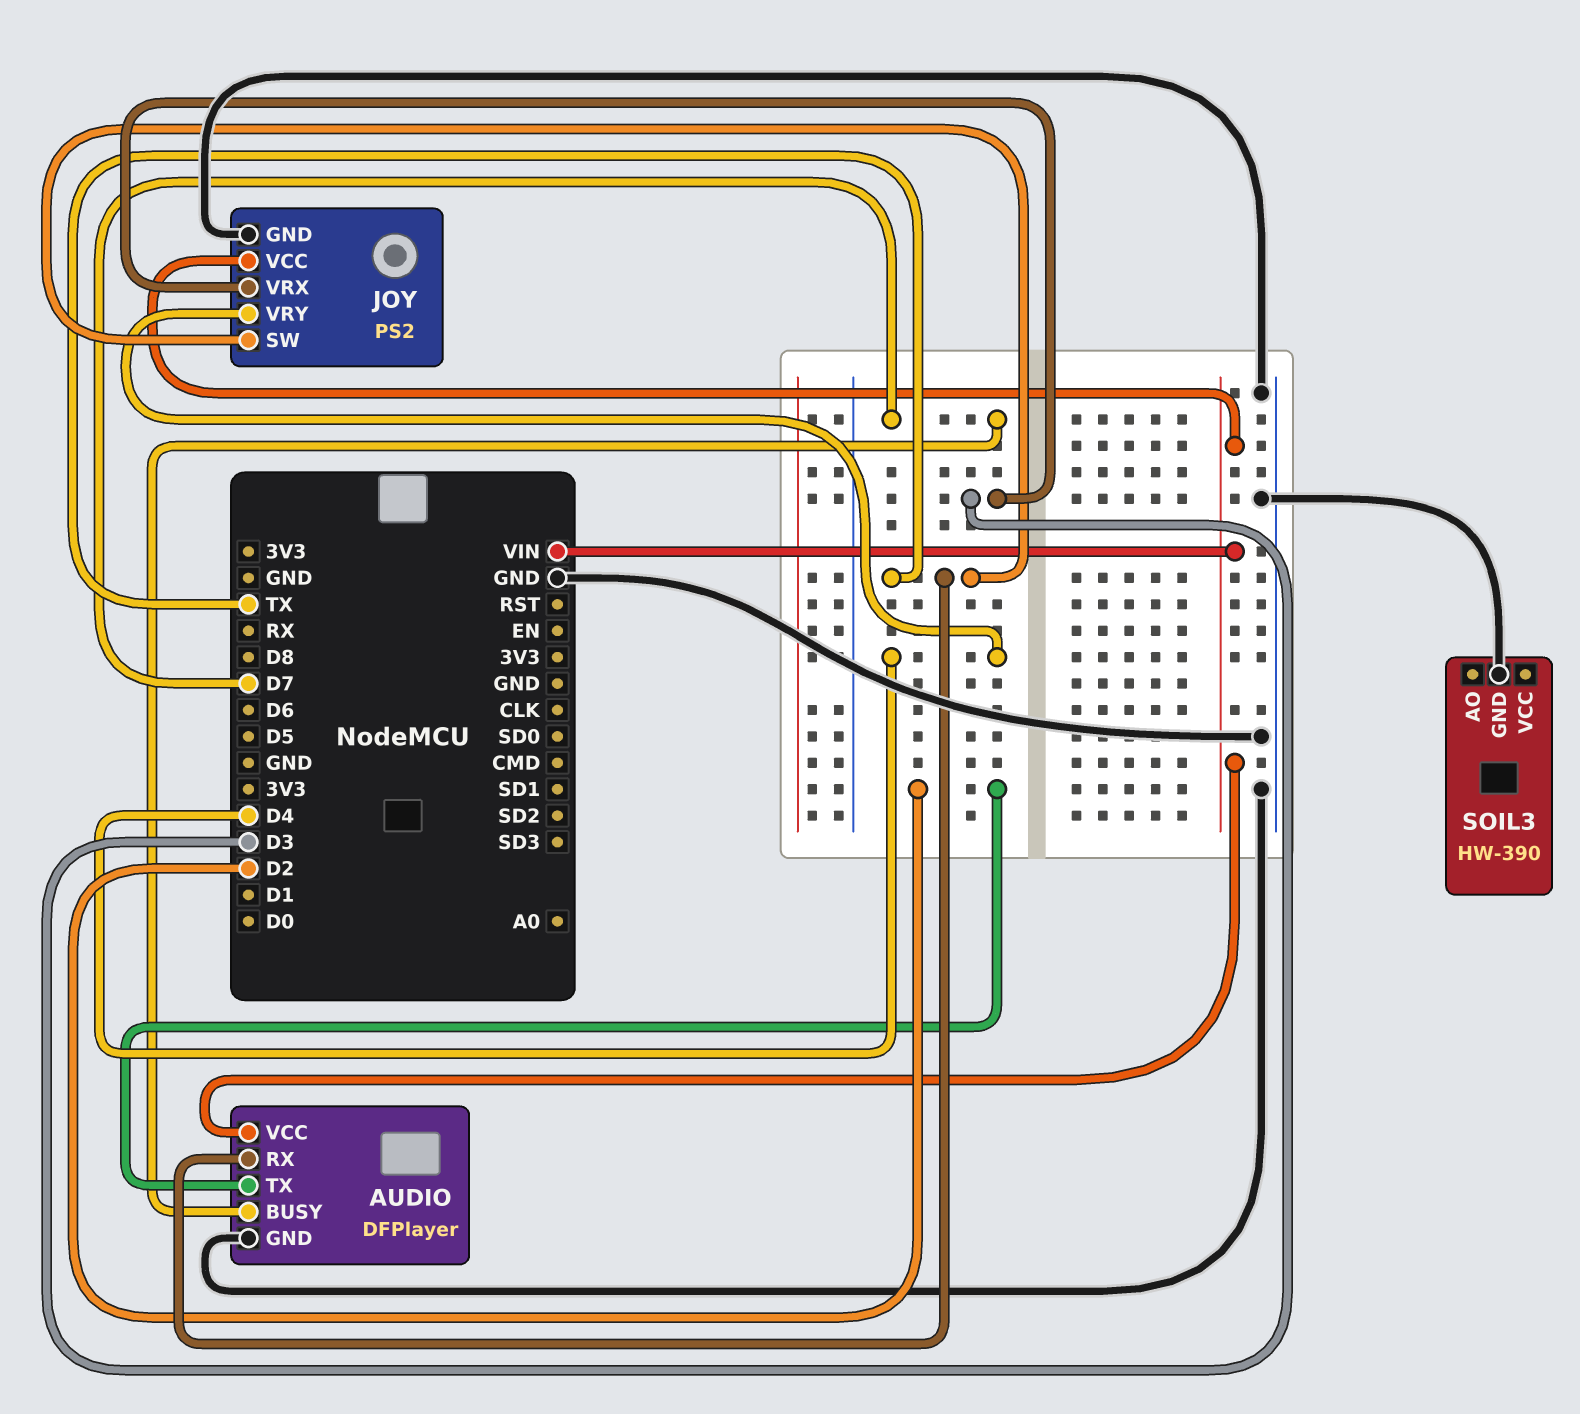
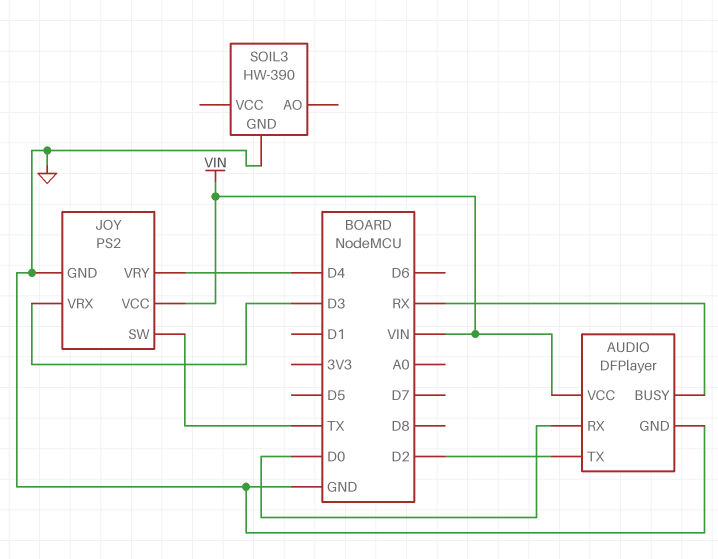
AUDIO pin BUSY: D7 -> RX
AUDIO pin RX: TX -> D0

